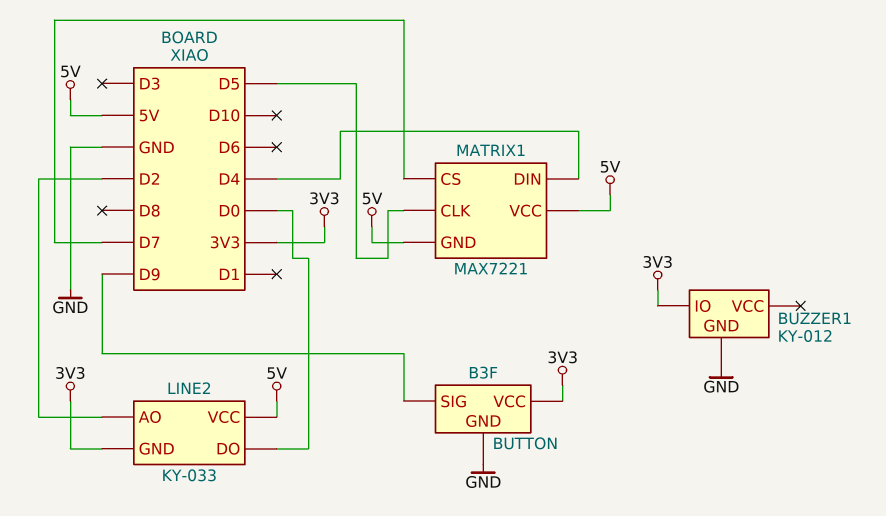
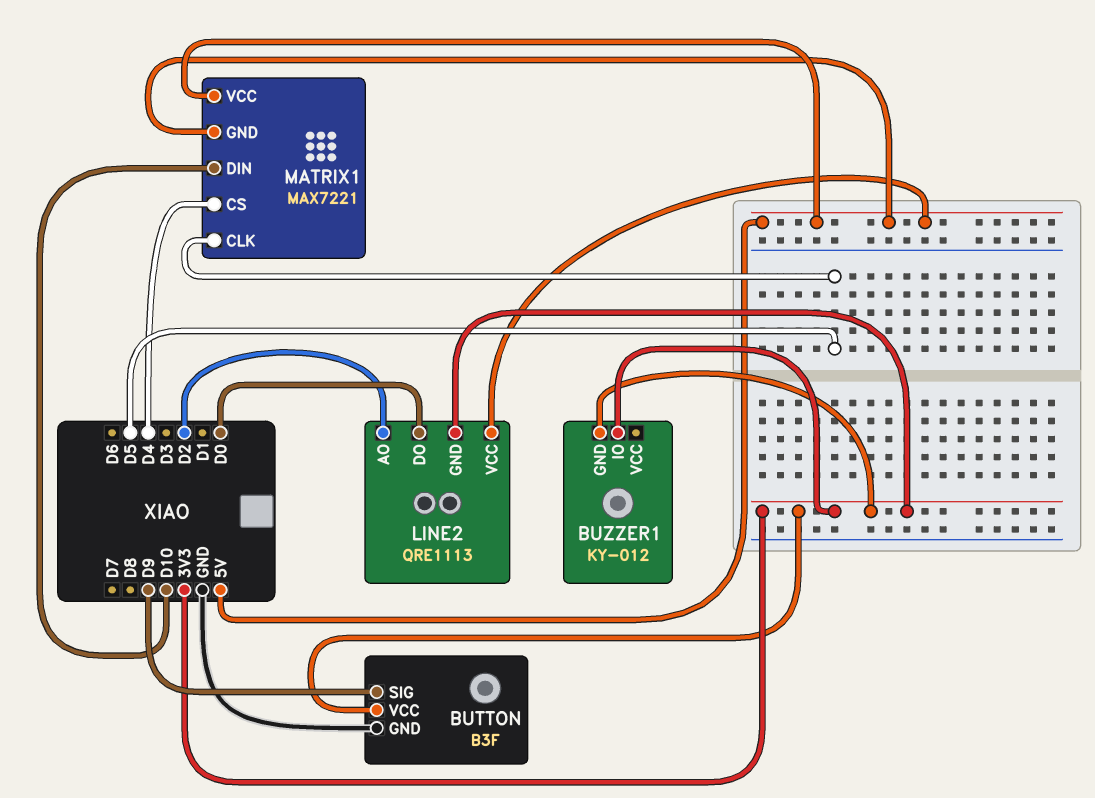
BUZZER1 pin GND: GND -> 3V3
LINE2: KY-033 -> QRE1113
MATRIX1 pin CS: D7 -> D4
MATRIX1 pin DIN: D4 -> D10

